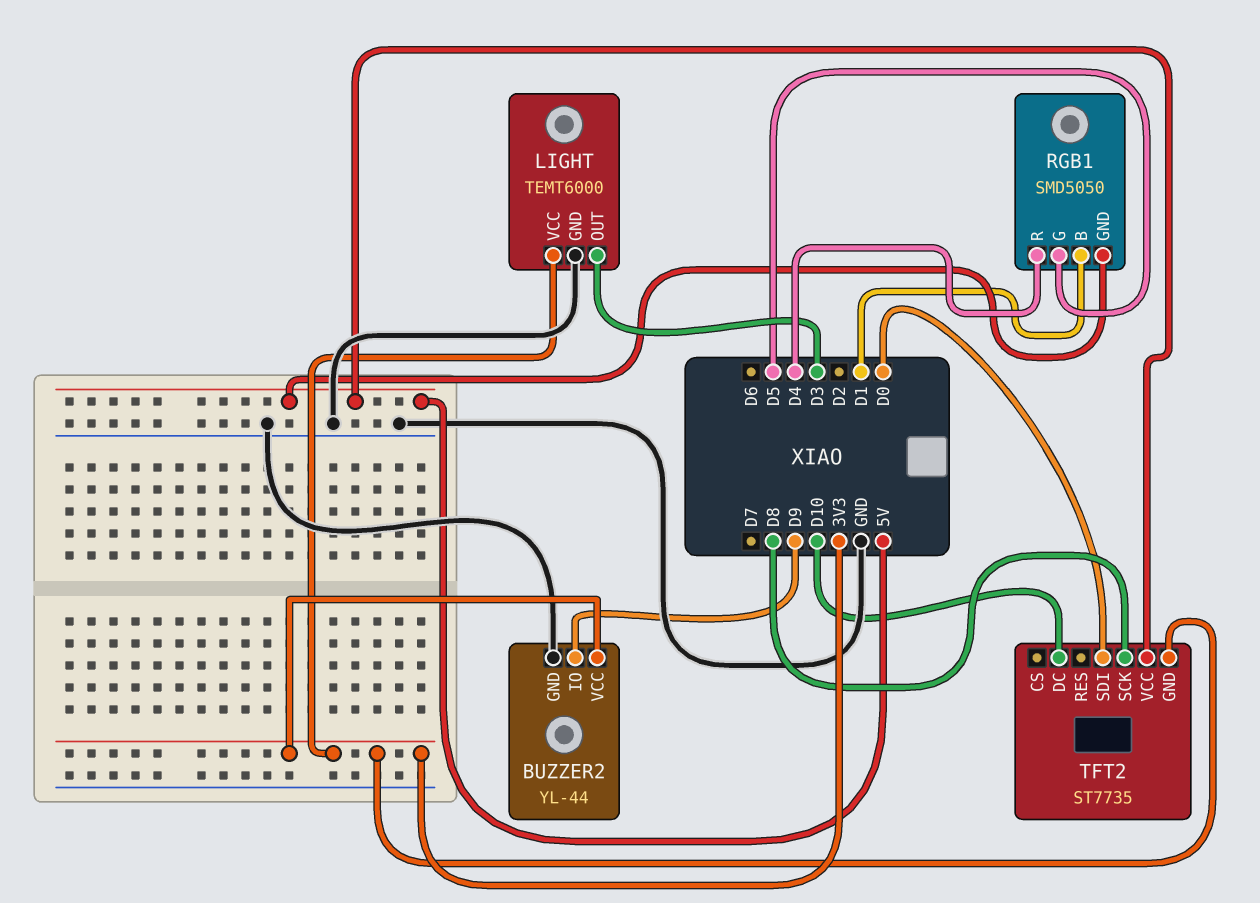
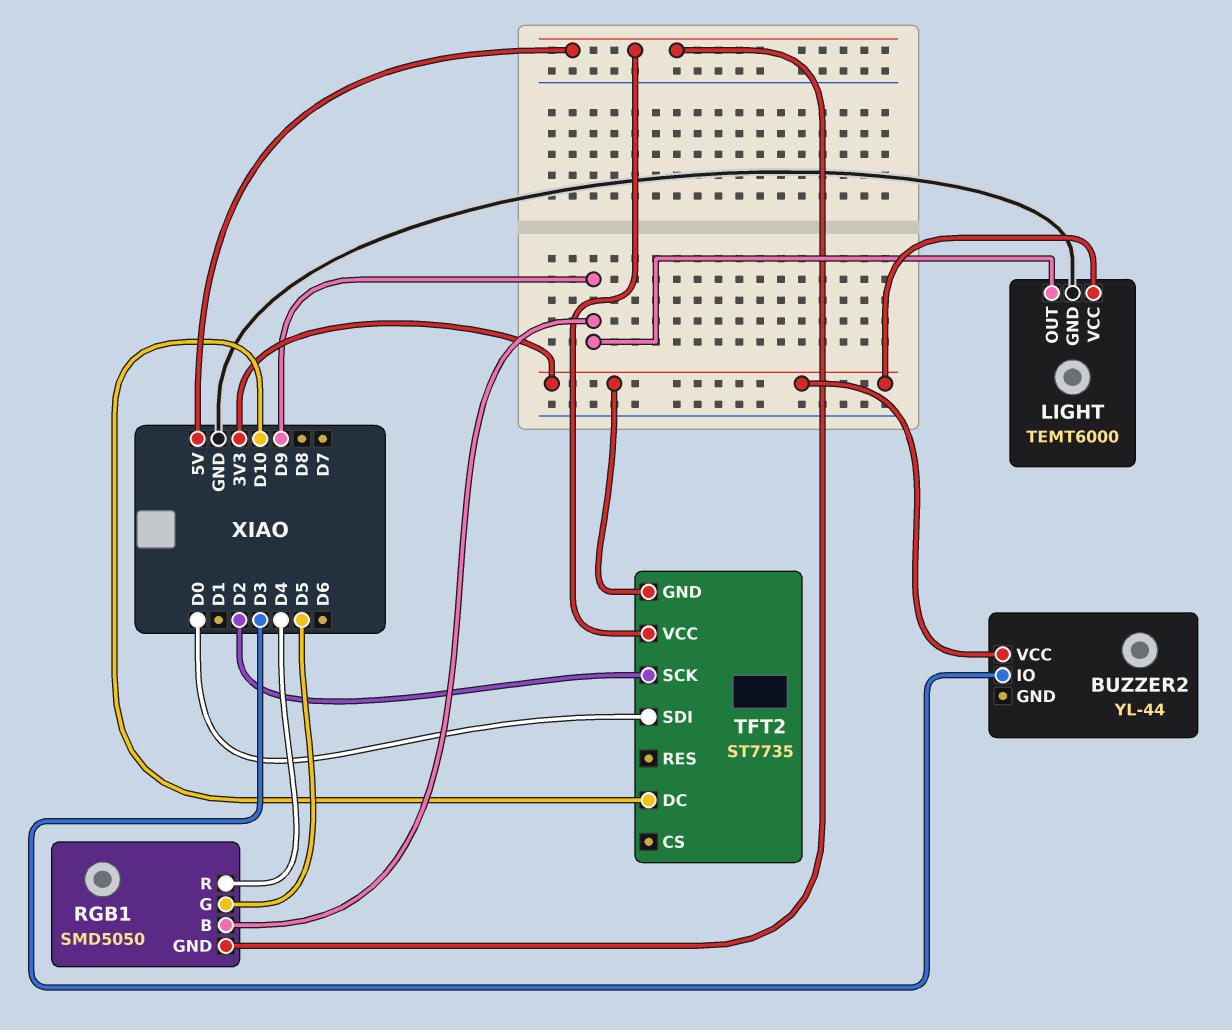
BUZZER2 pin GND: GND -> none
BUZZER2 pin IO: D9 -> D3
LIGHT pin OUT: D3 -> D9
RGB1 pin B: D1 -> D9
TFT2 pin SCK: D8 -> D2

